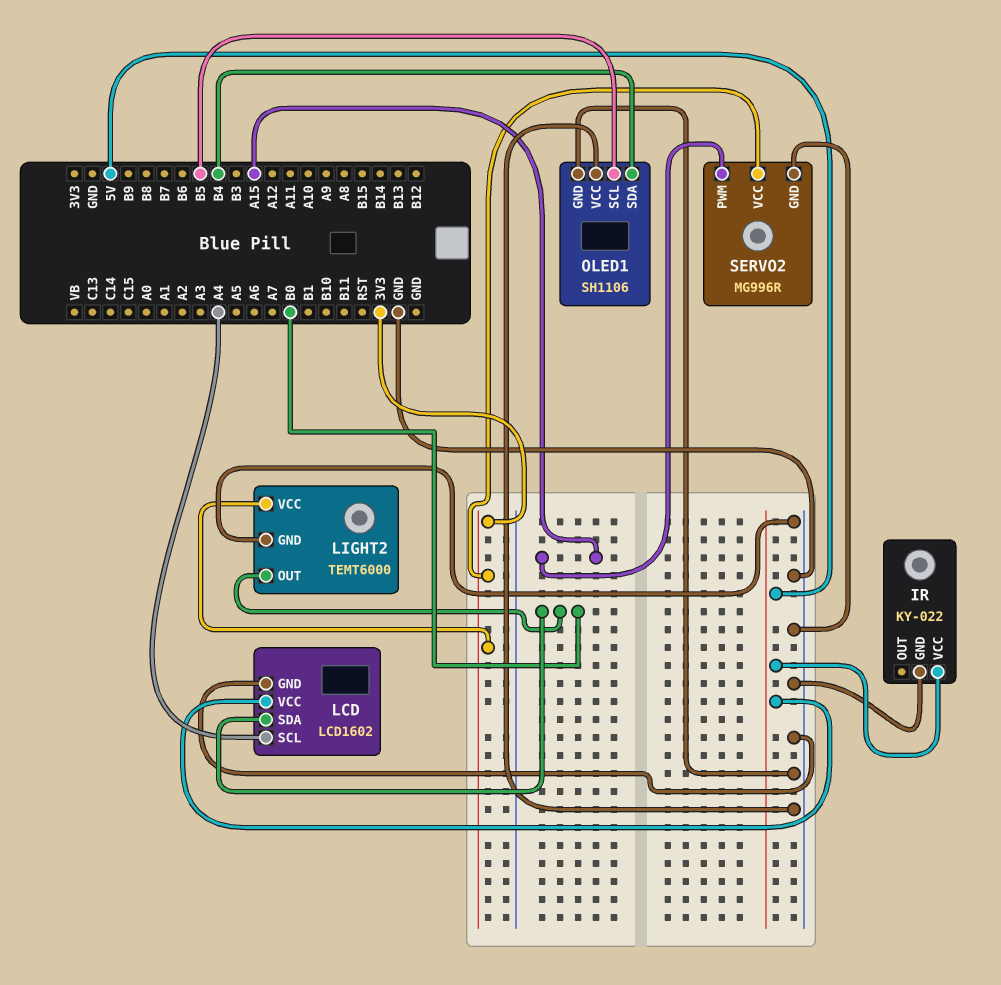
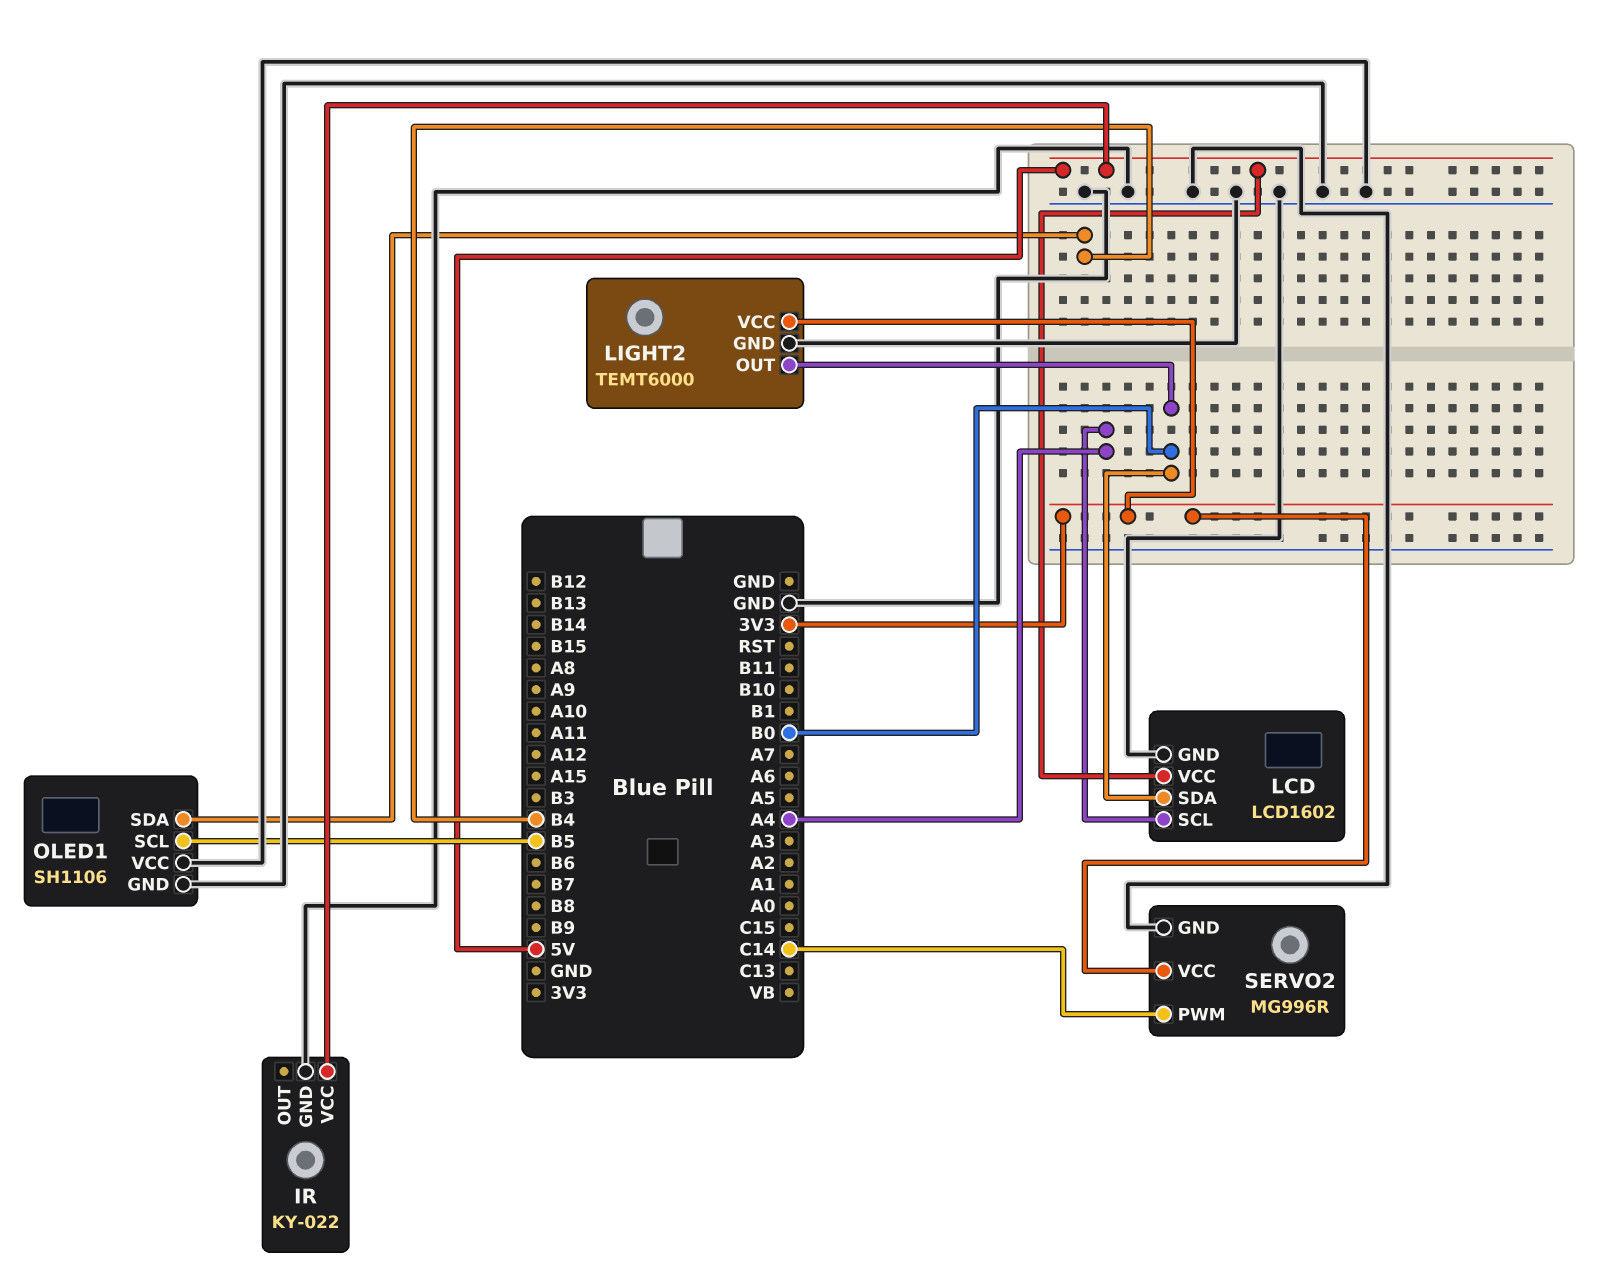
SERVO2 pin PWM: A15 -> C14

